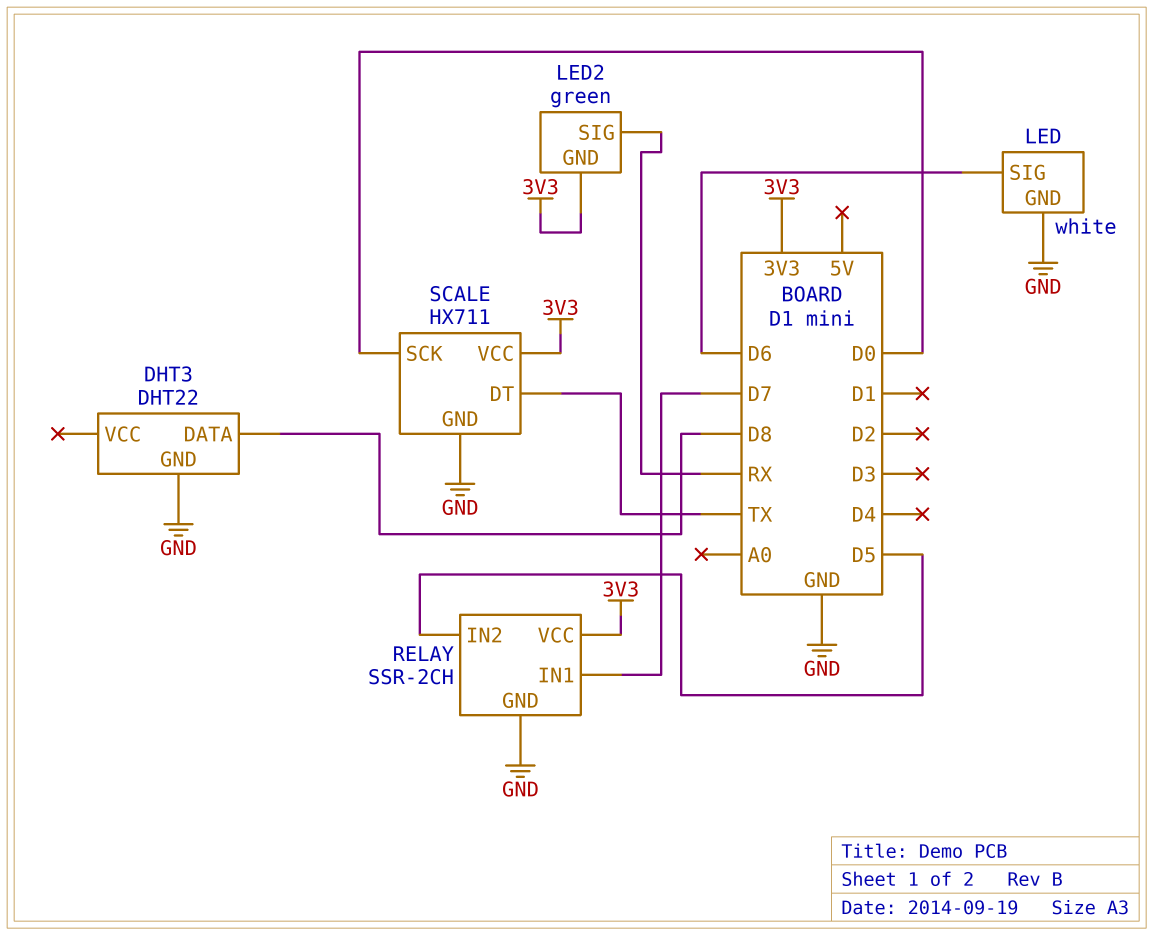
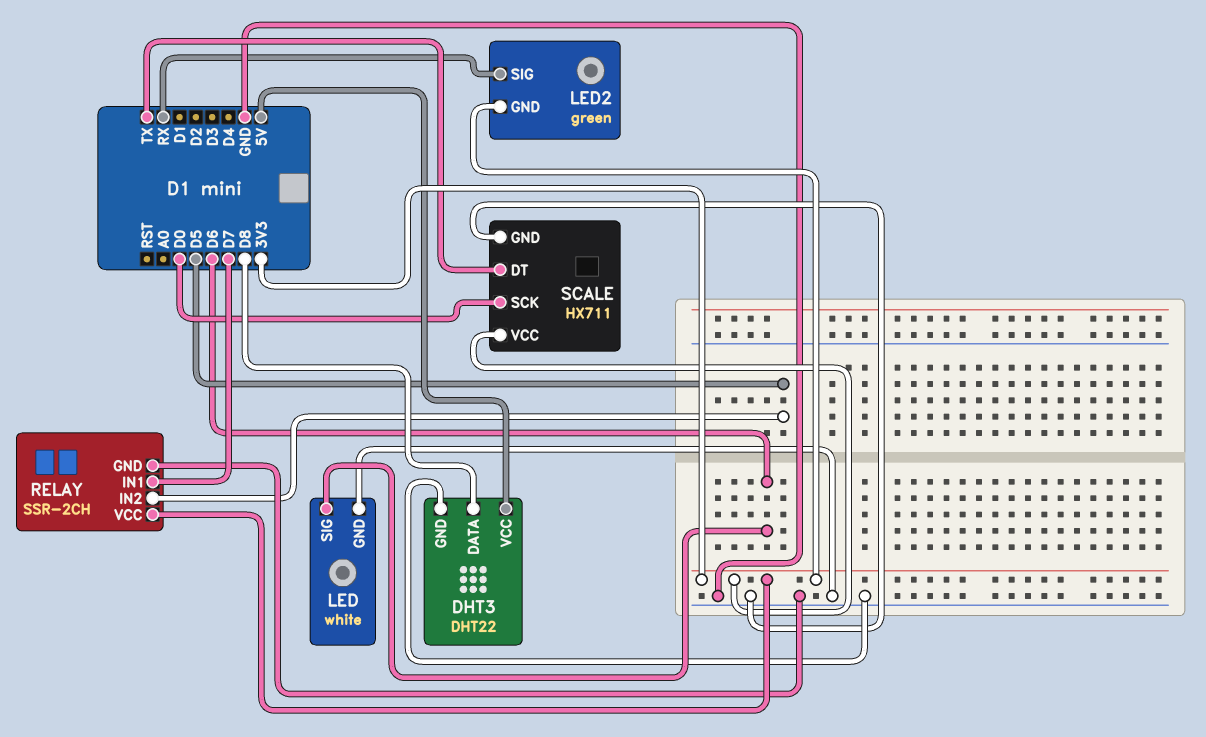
DHT3 pin VCC: none -> 5V

